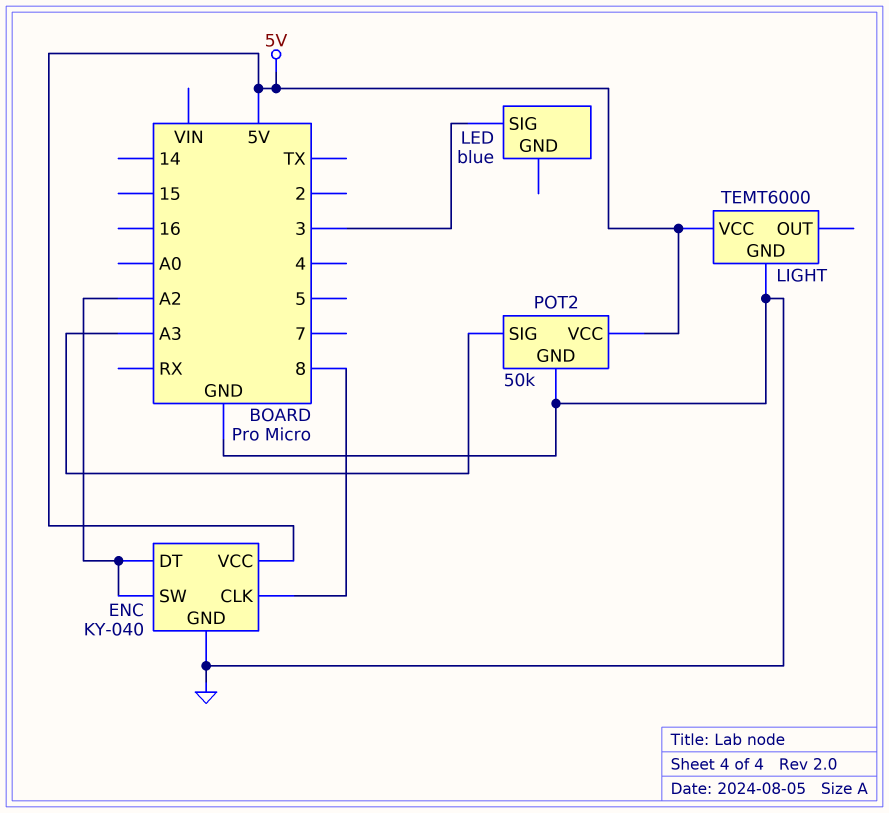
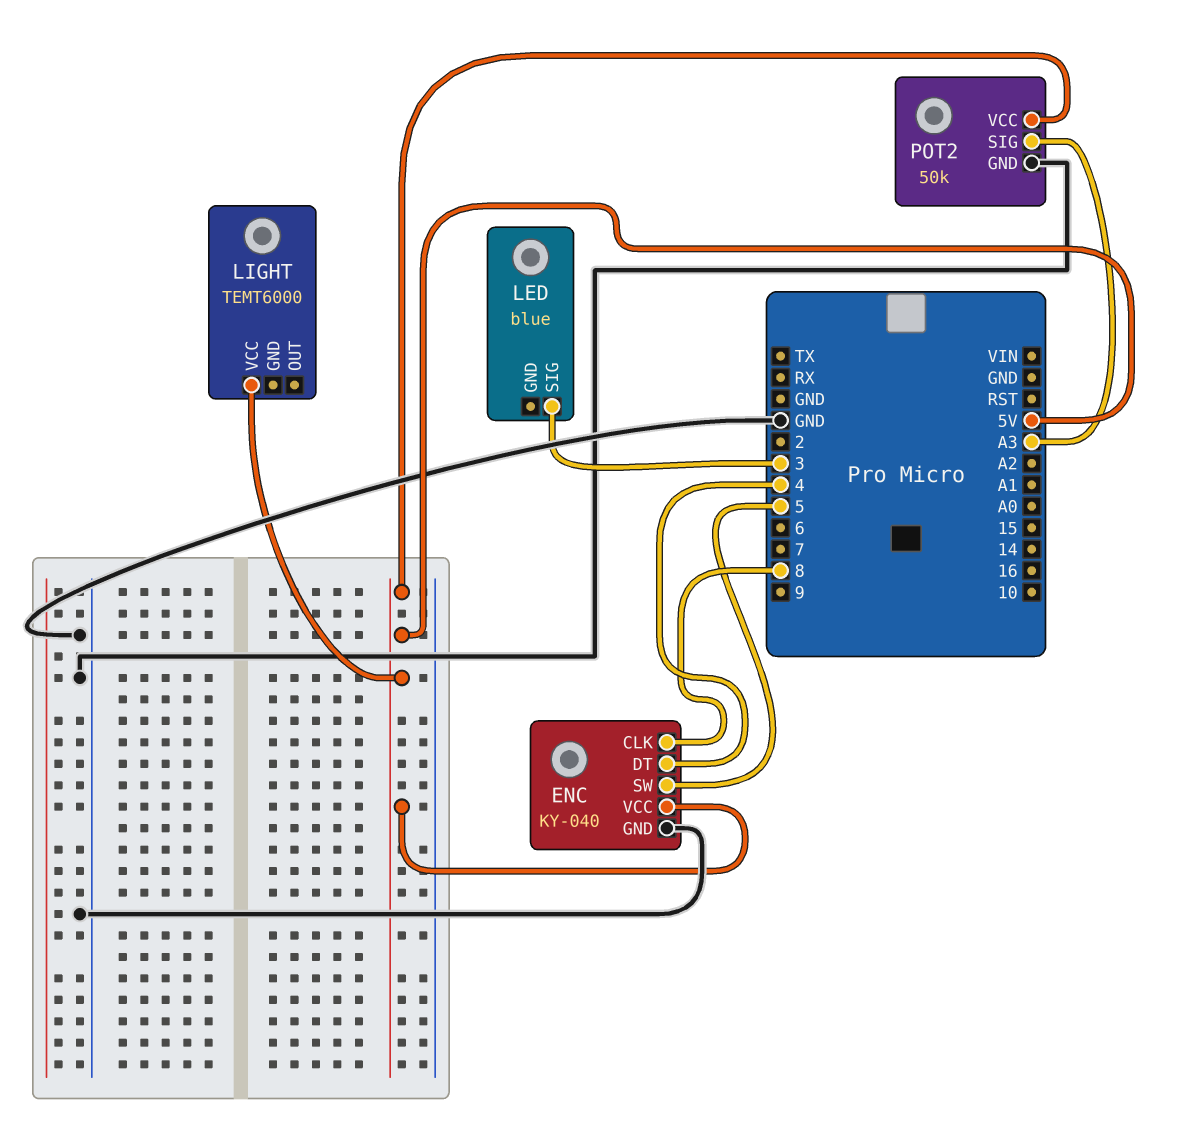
ENC pin DT: A2 -> 4
ENC pin SW: A2 -> 5
LIGHT pin GND: GND -> none

